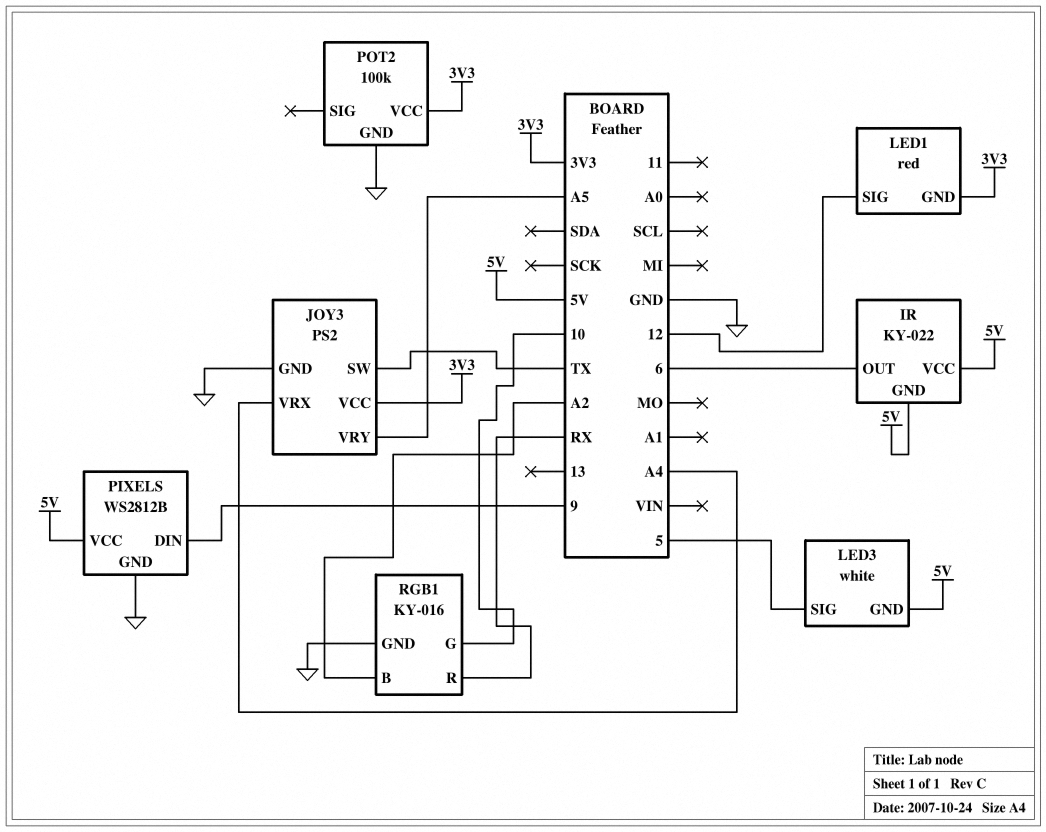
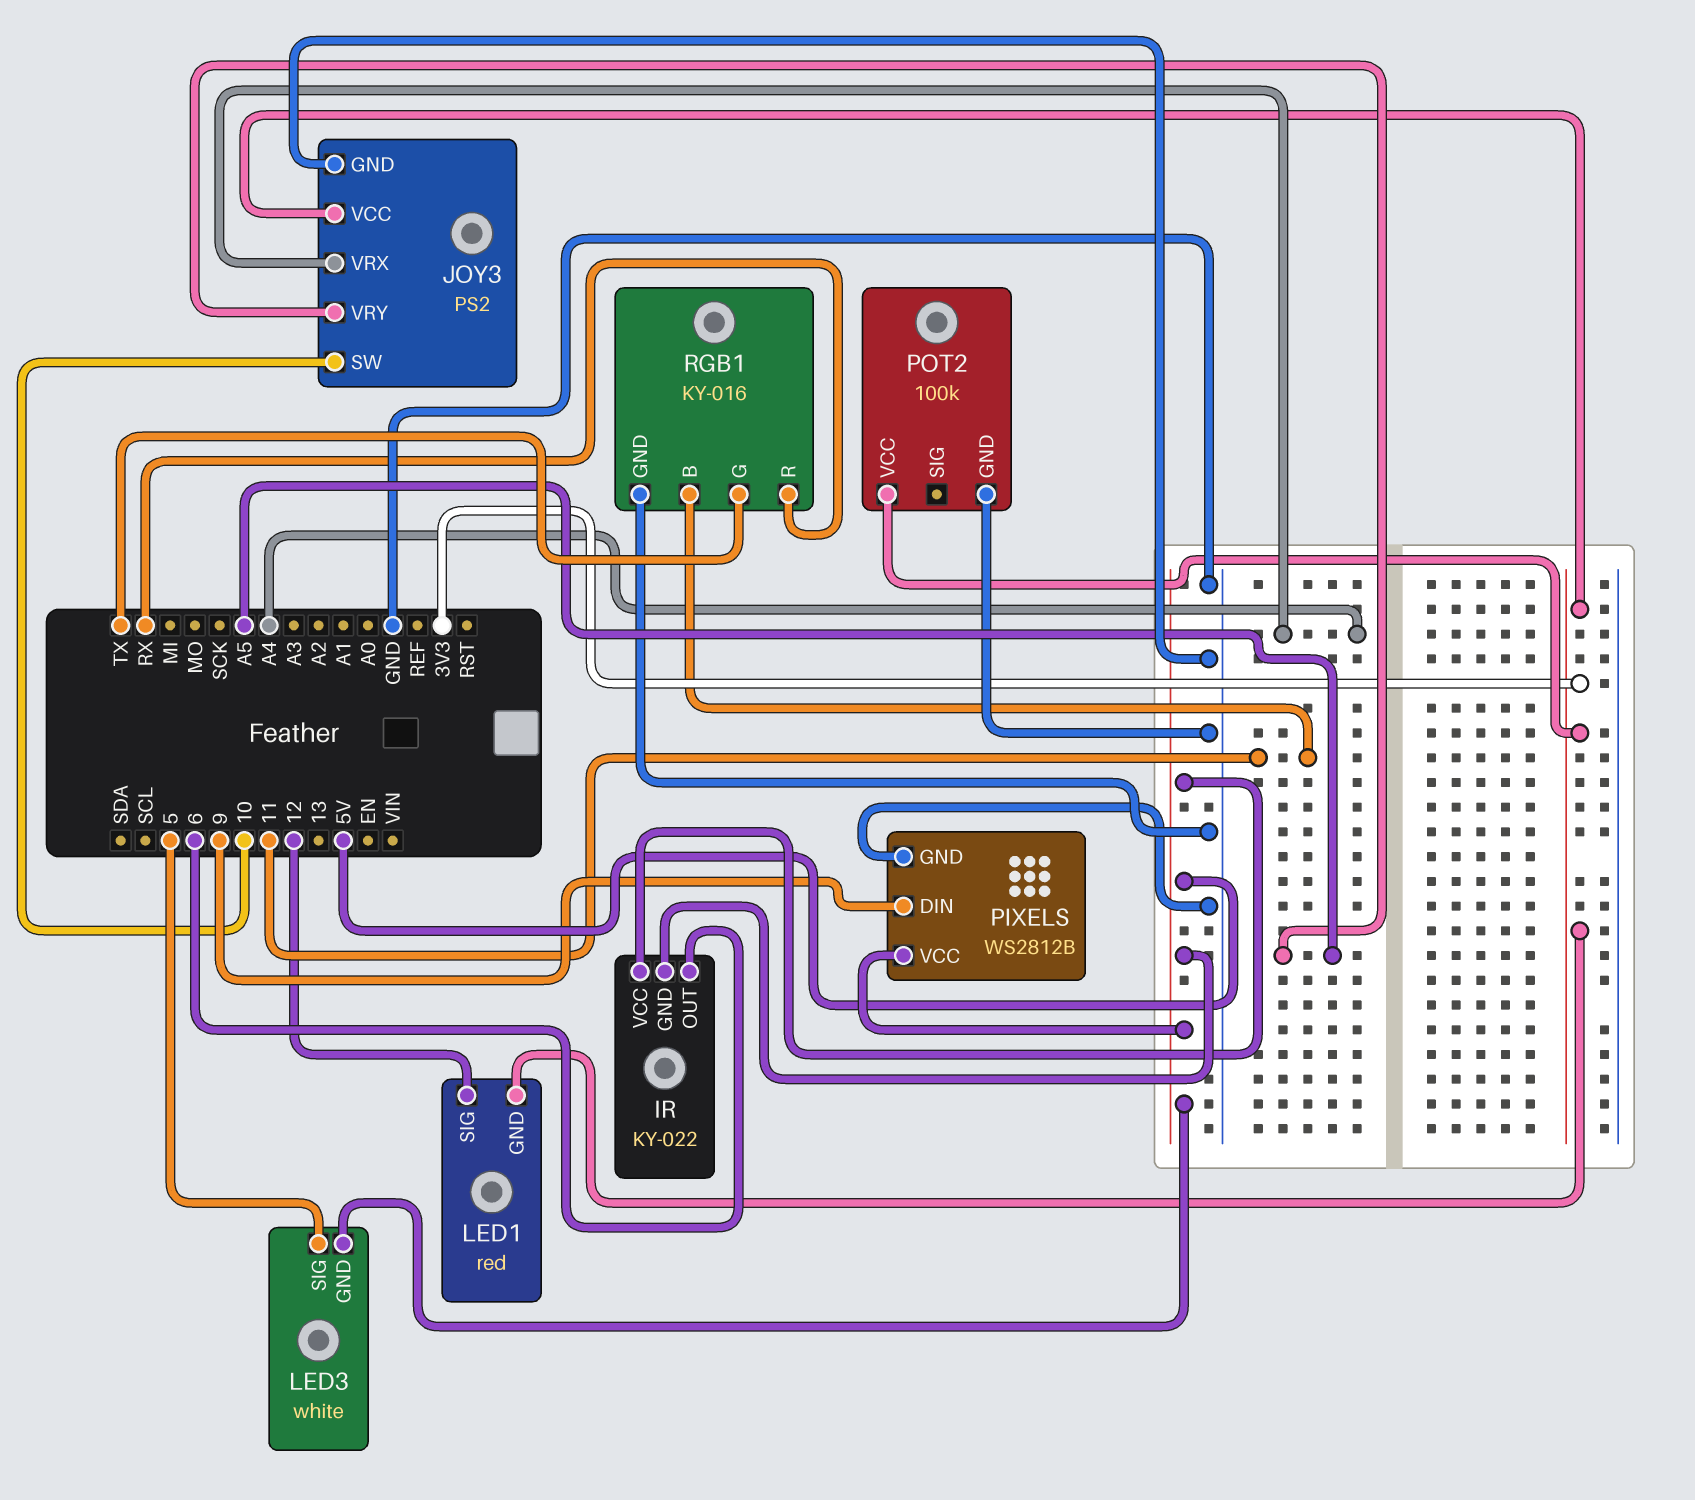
JOY3 pin SW: TX -> 10
RGB1 pin B: A2 -> 11
RGB1 pin G: 10 -> TX

